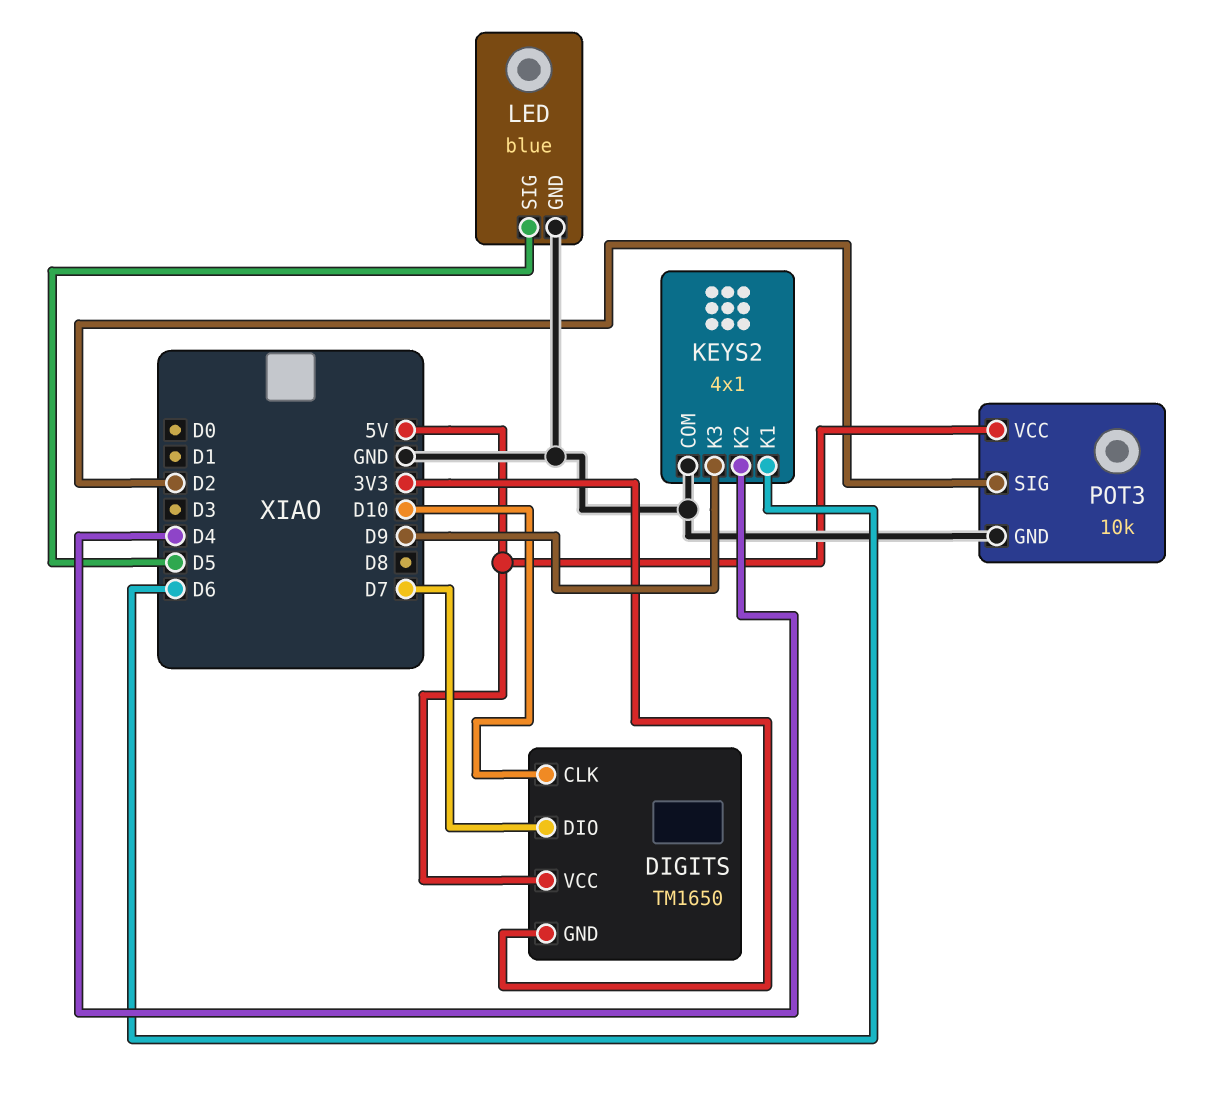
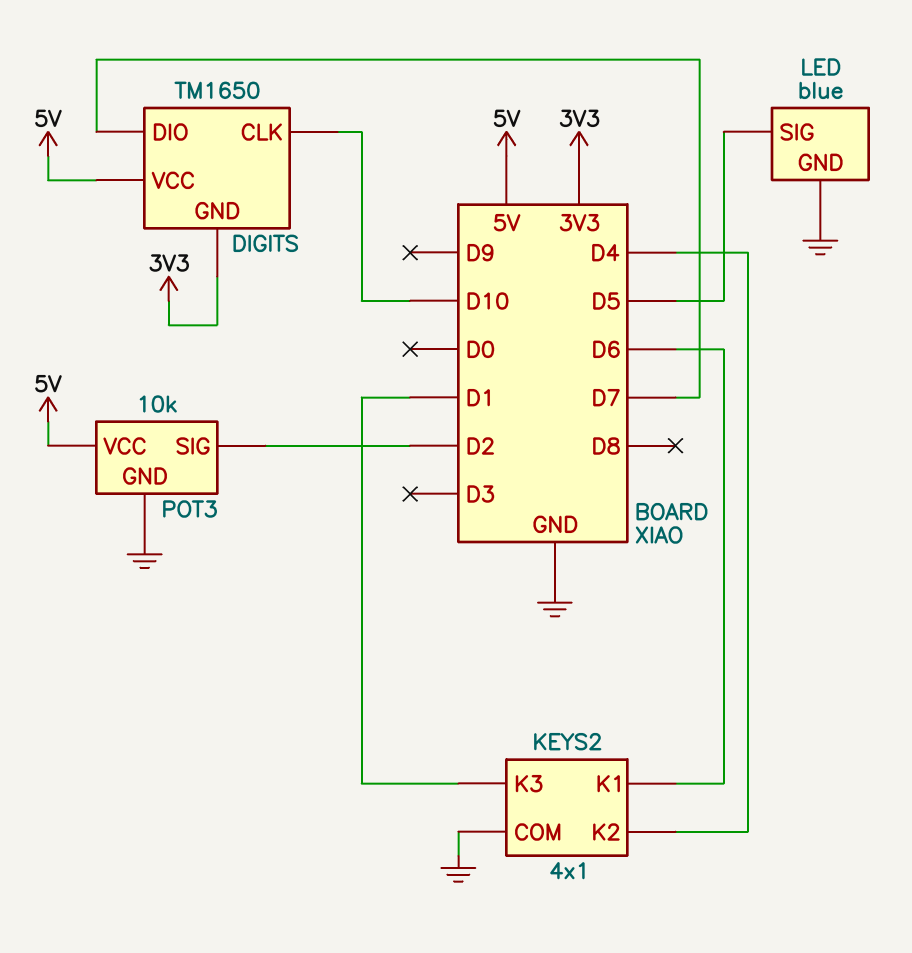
KEYS2 pin K3: D9 -> D1

